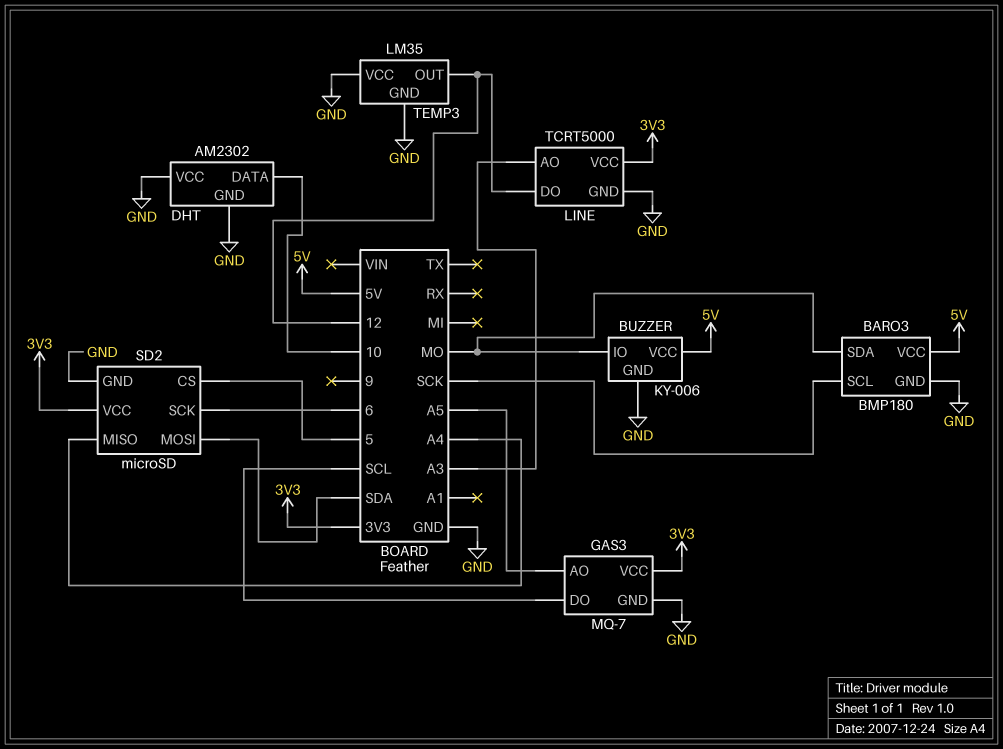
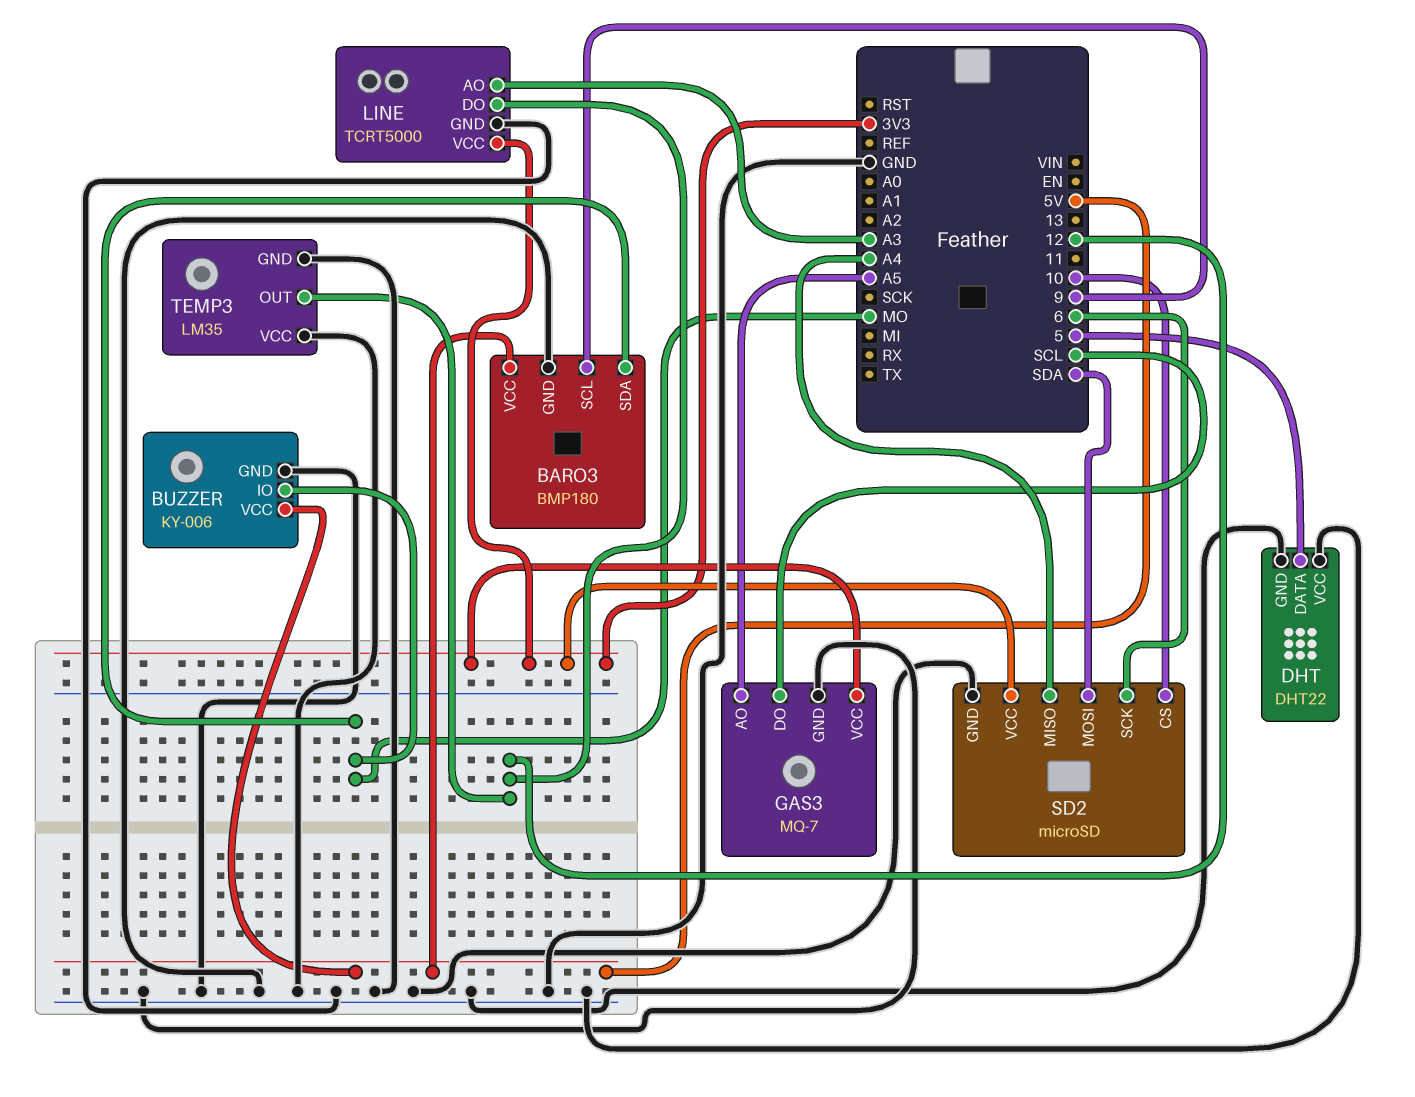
BARO3 pin SCL: SCK -> 9
DHT: AM2302 -> DHT22
DHT pin DATA: 10 -> 5
SD2 pin CS: 5 -> 10

